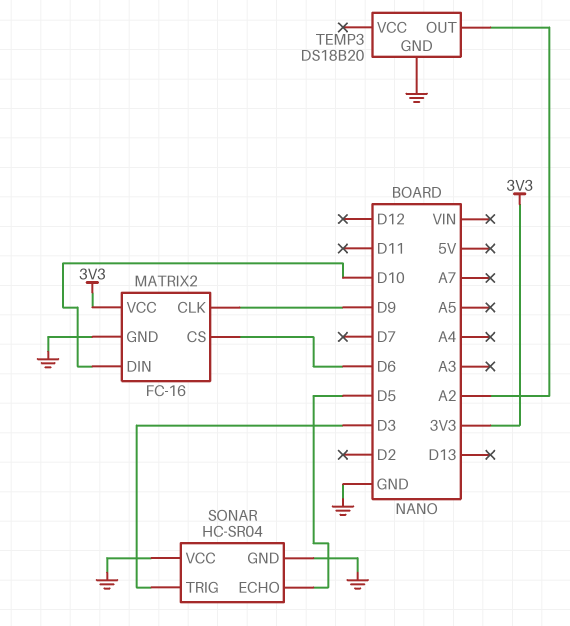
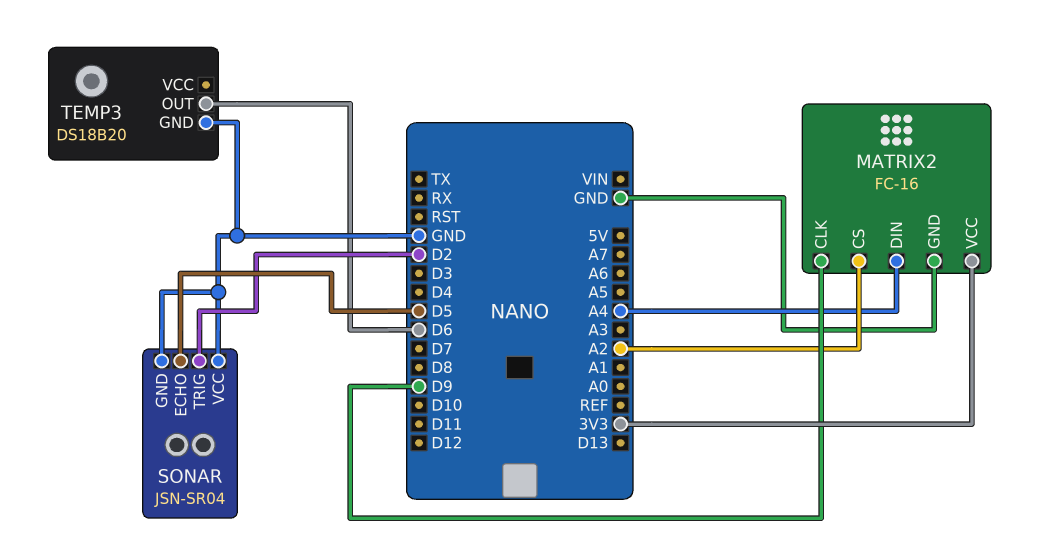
MATRIX2 pin CS: D6 -> A2
MATRIX2 pin DIN: D10 -> A4
SONAR: HC-SR04 -> JSN-SR04
SONAR pin TRIG: D3 -> D2
TEMP3 pin OUT: A2 -> D6

